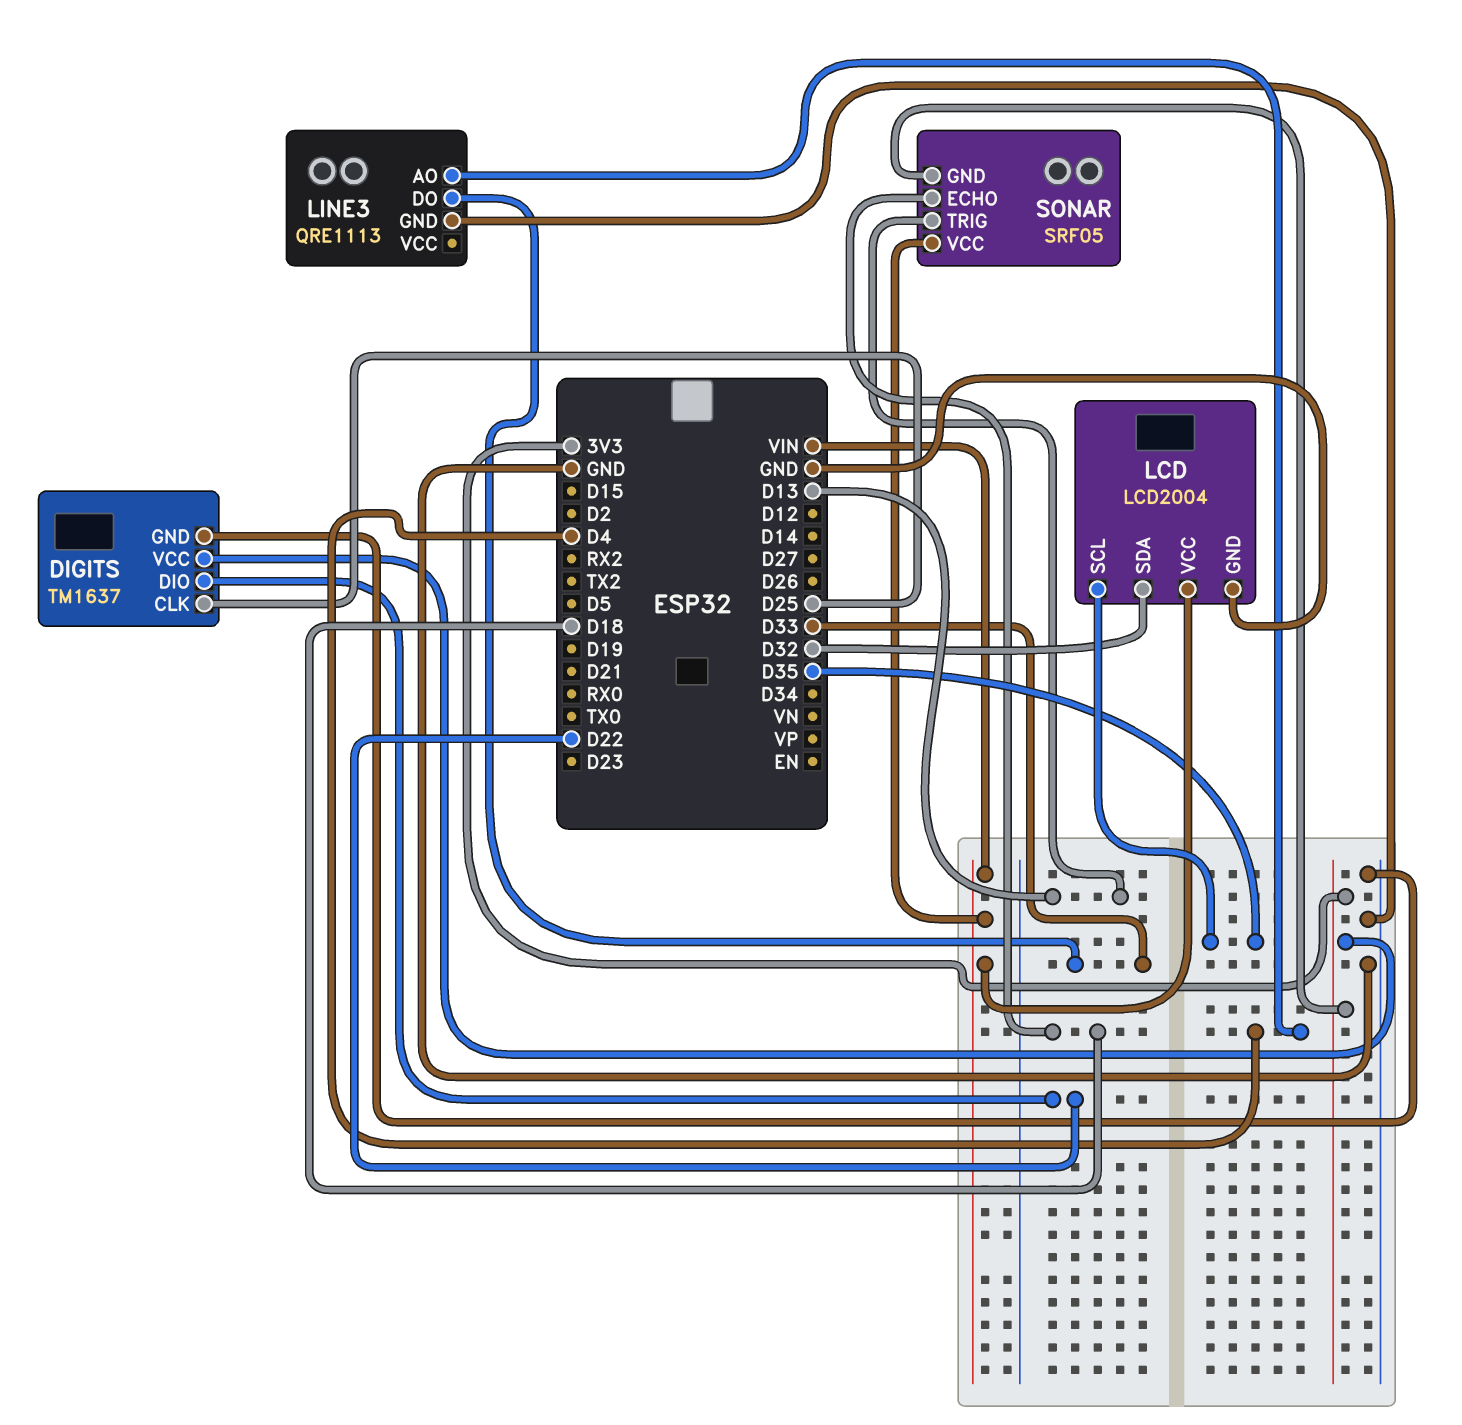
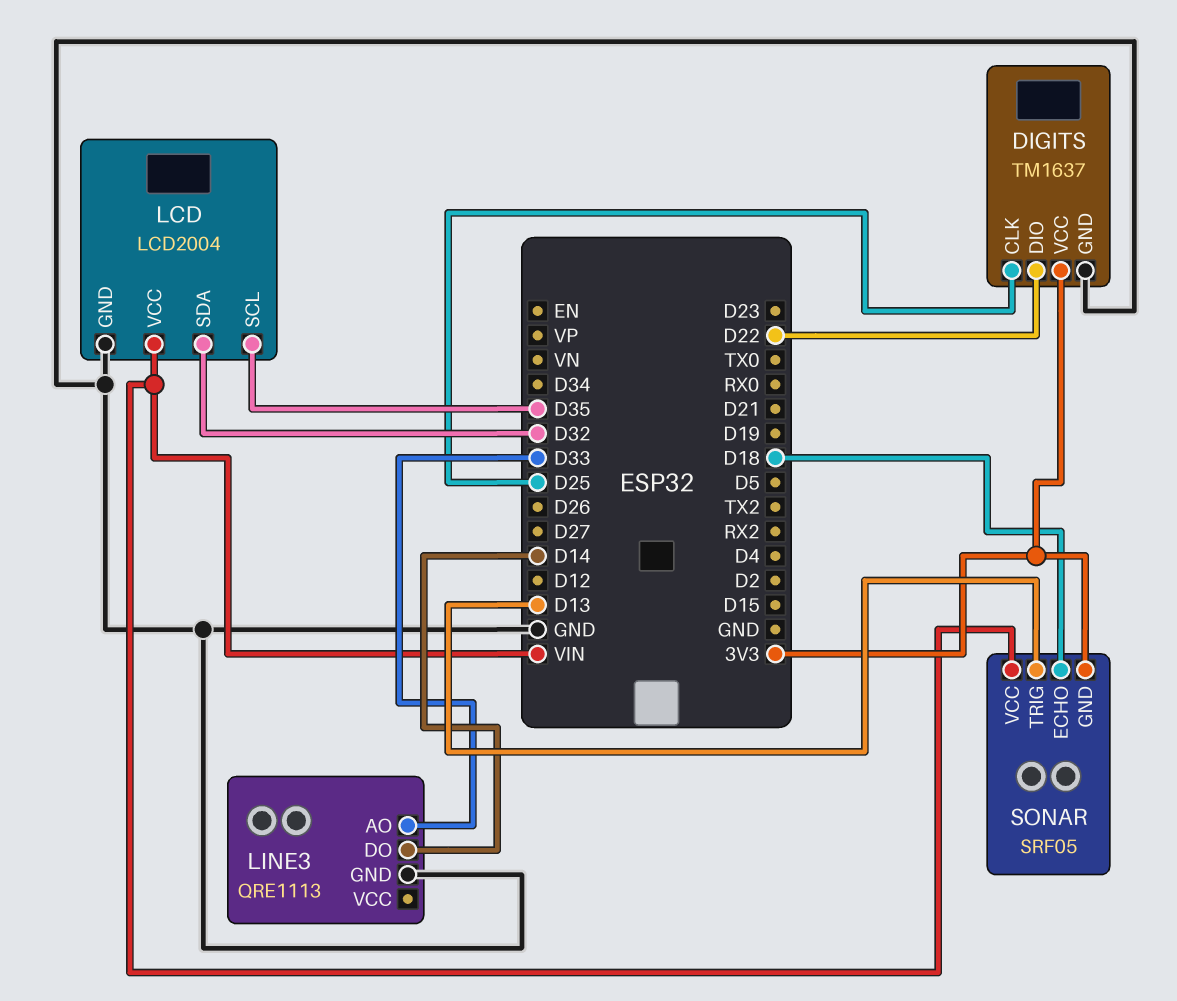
LINE3 pin AO: D4 -> D33
LINE3 pin DO: D33 -> D14

